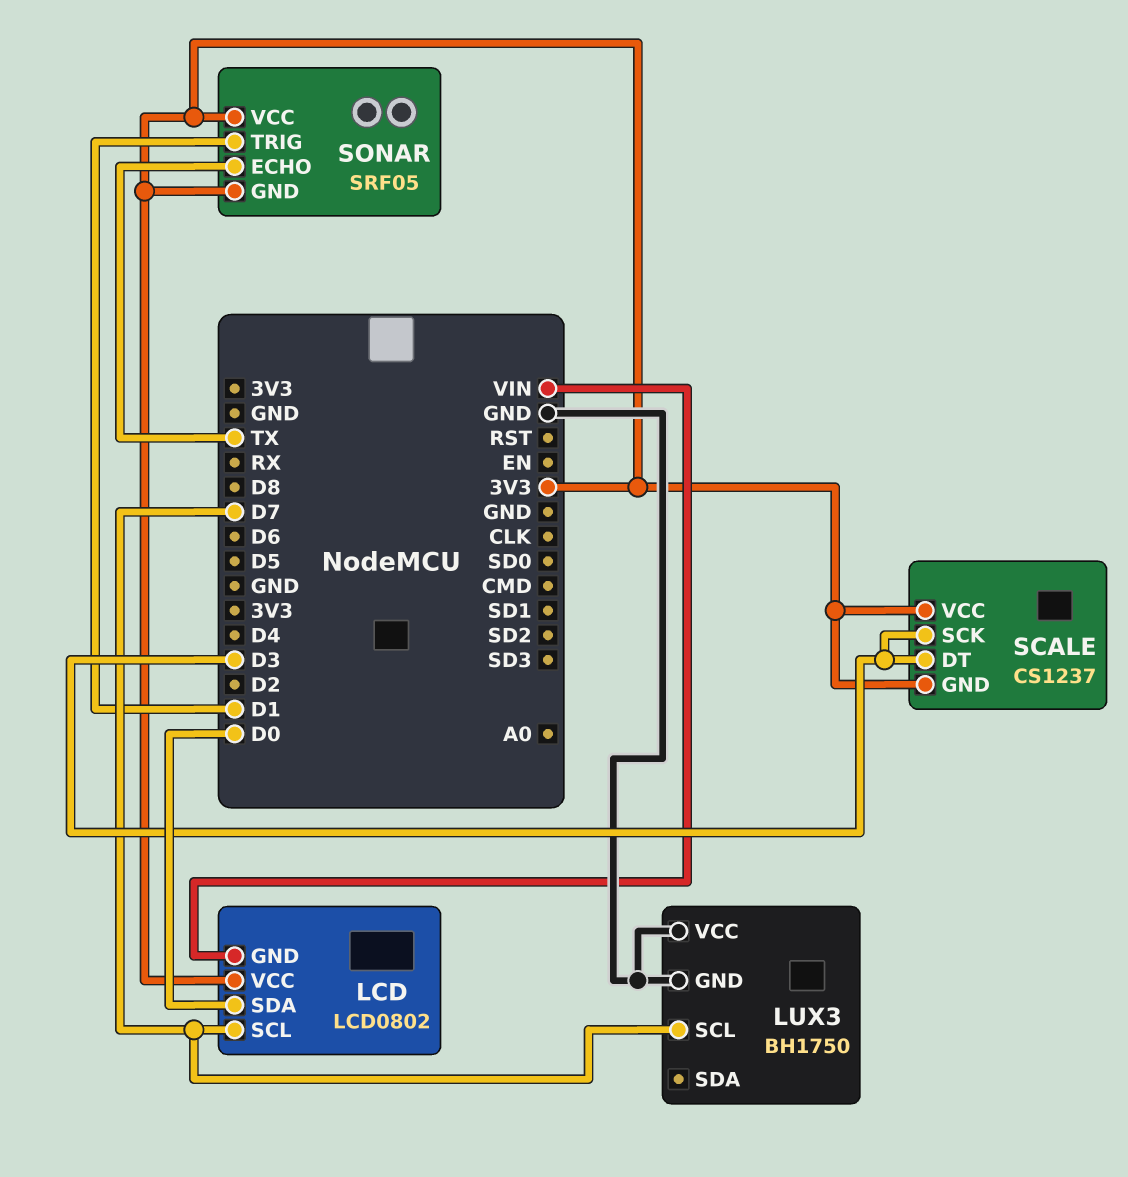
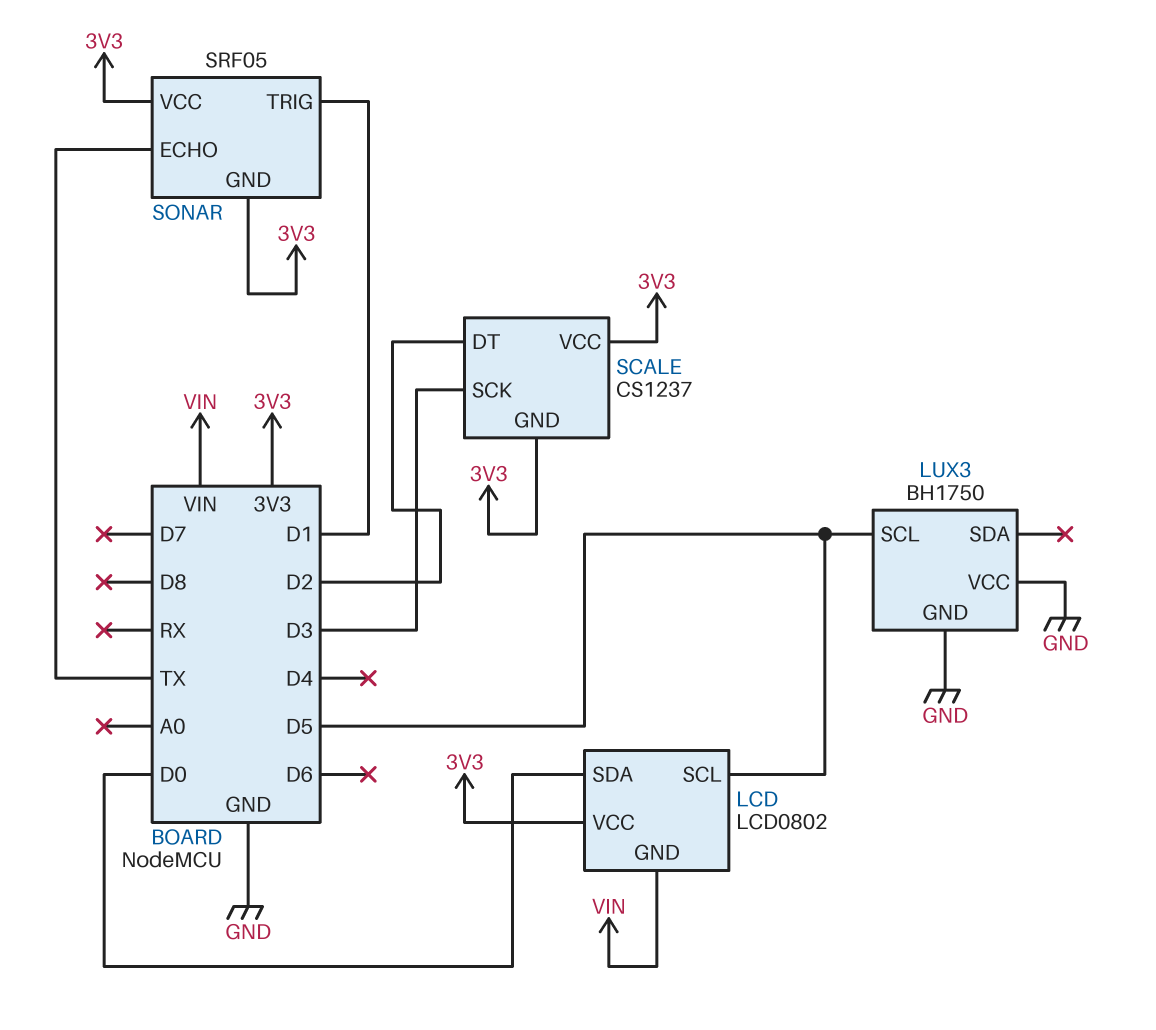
LCD pin SCL: D7 -> D5
LUX3 pin SCL: D7 -> D5
SCALE pin DT: D3 -> D2

